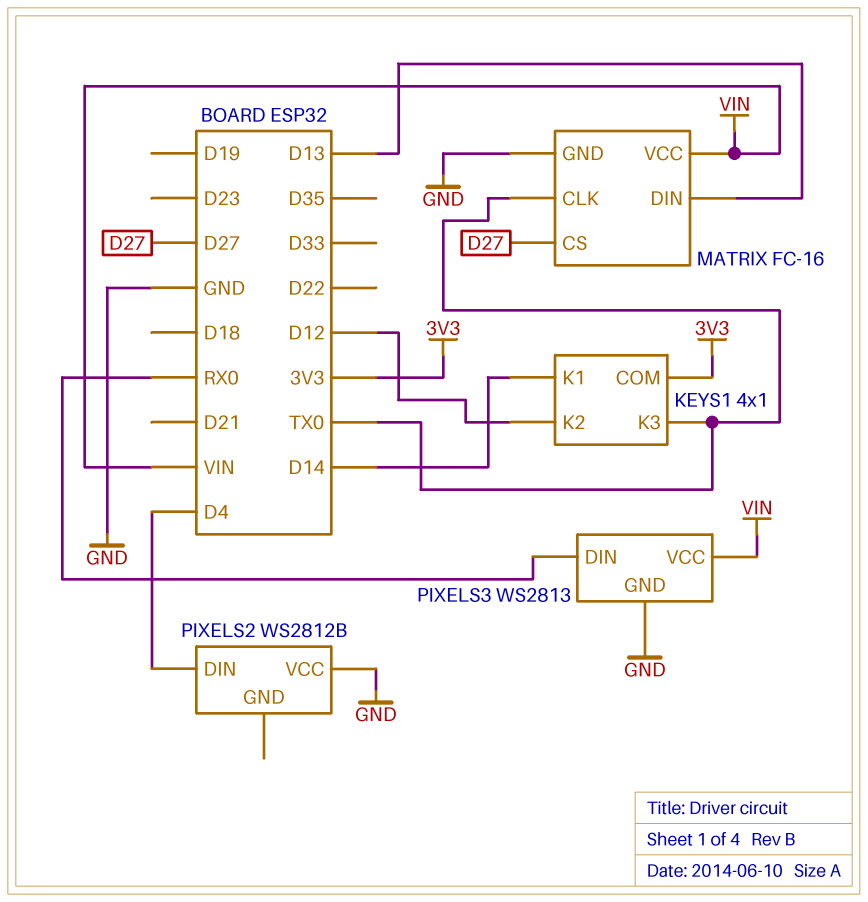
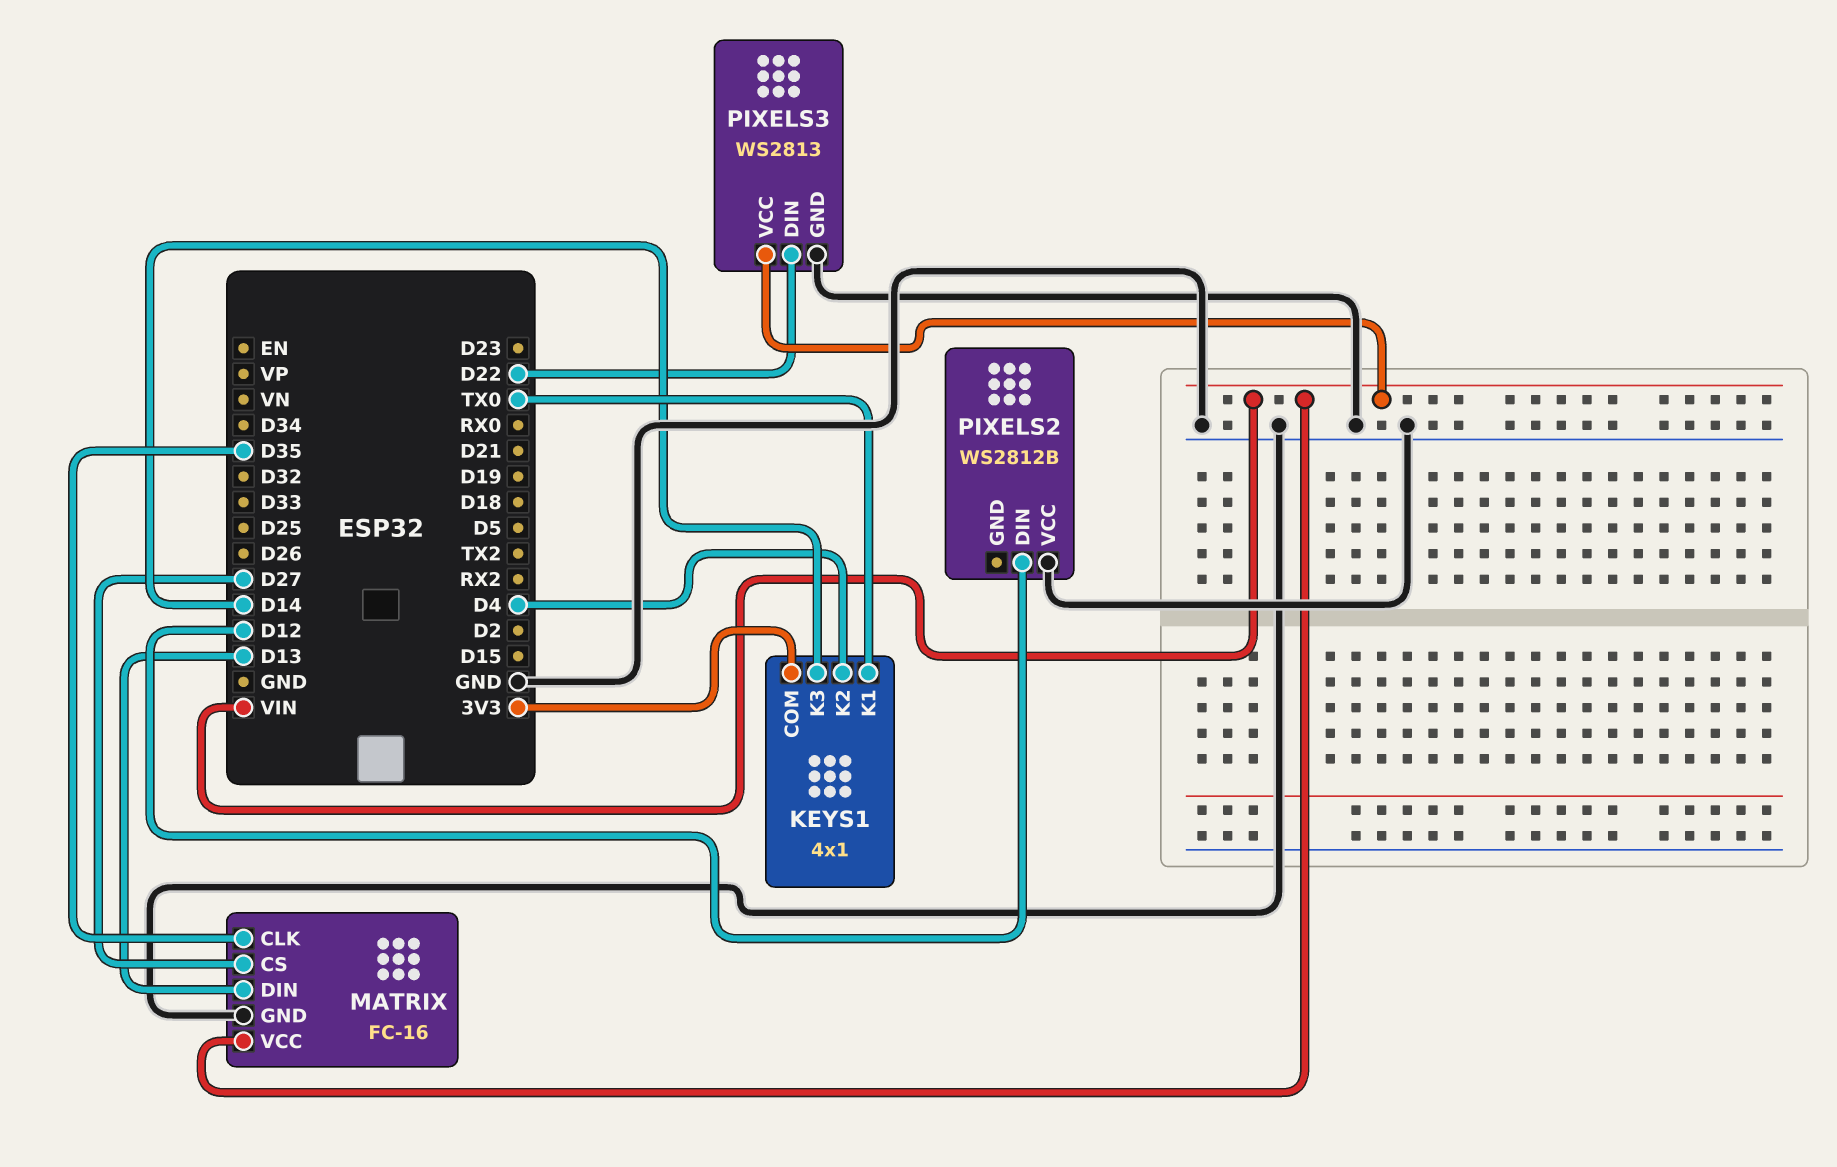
KEYS1 pin K1: D14 -> TX0
KEYS1 pin K2: D12 -> D4
KEYS1 pin K3: TX0 -> D14
MATRIX pin CLK: TX0 -> D35
PIXELS2 pin DIN: D4 -> D12
PIXELS3 pin DIN: RX0 -> D22

